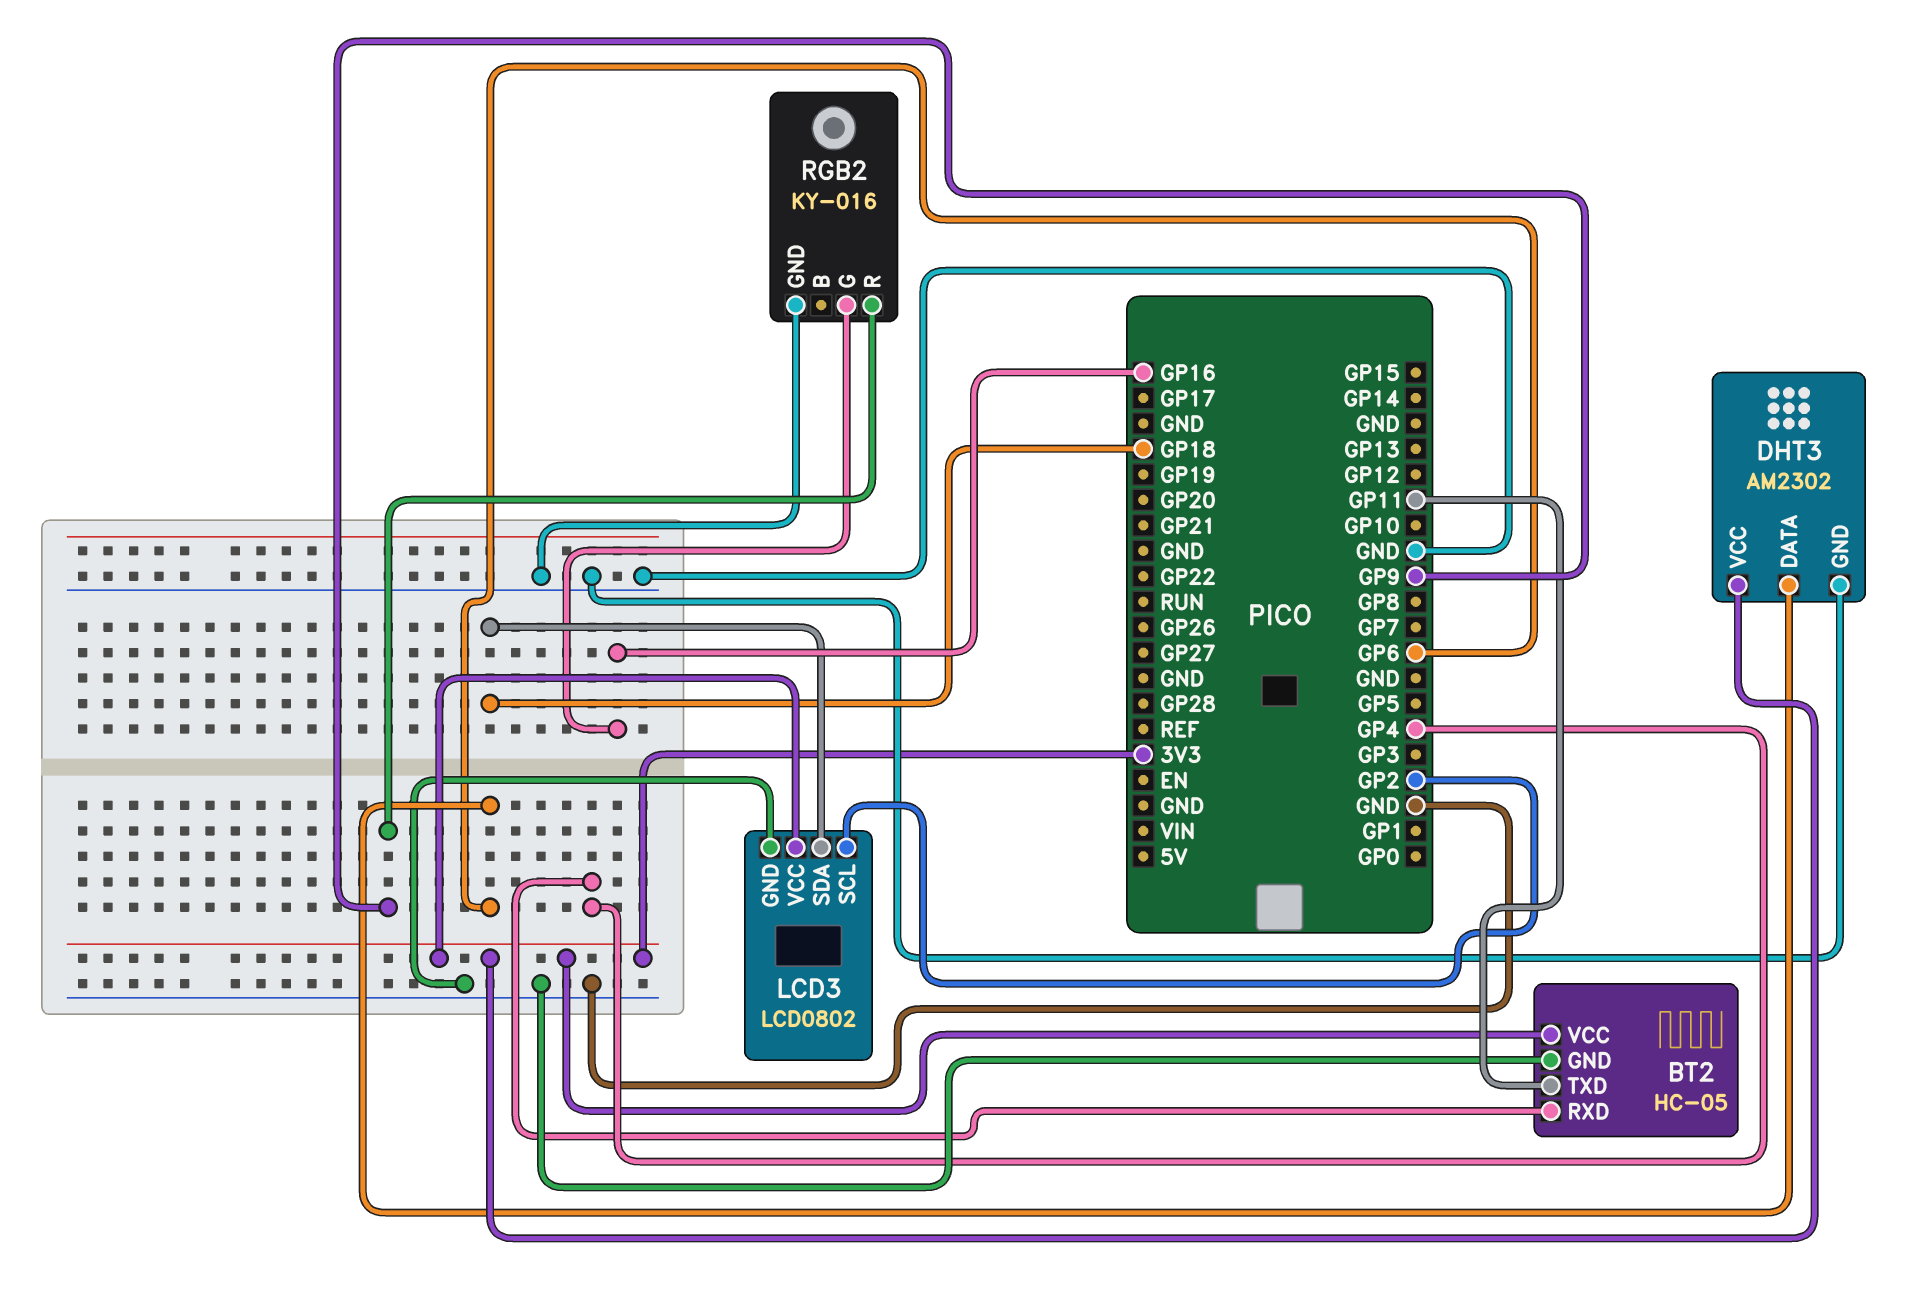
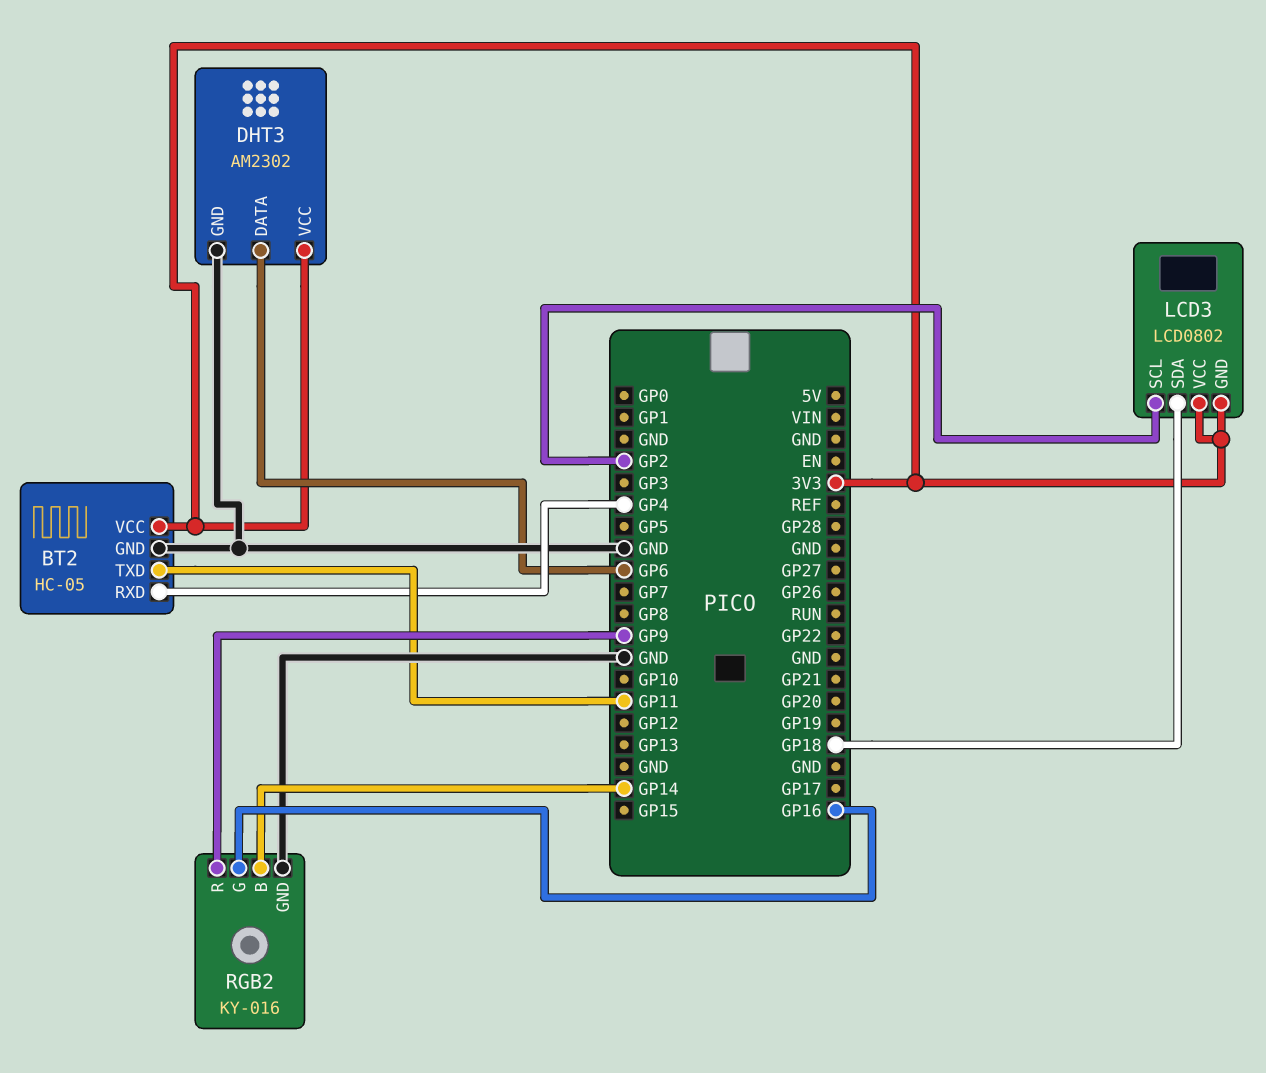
LCD3 pin GND: GND -> 3V3
RGB2 pin B: none -> GP14

